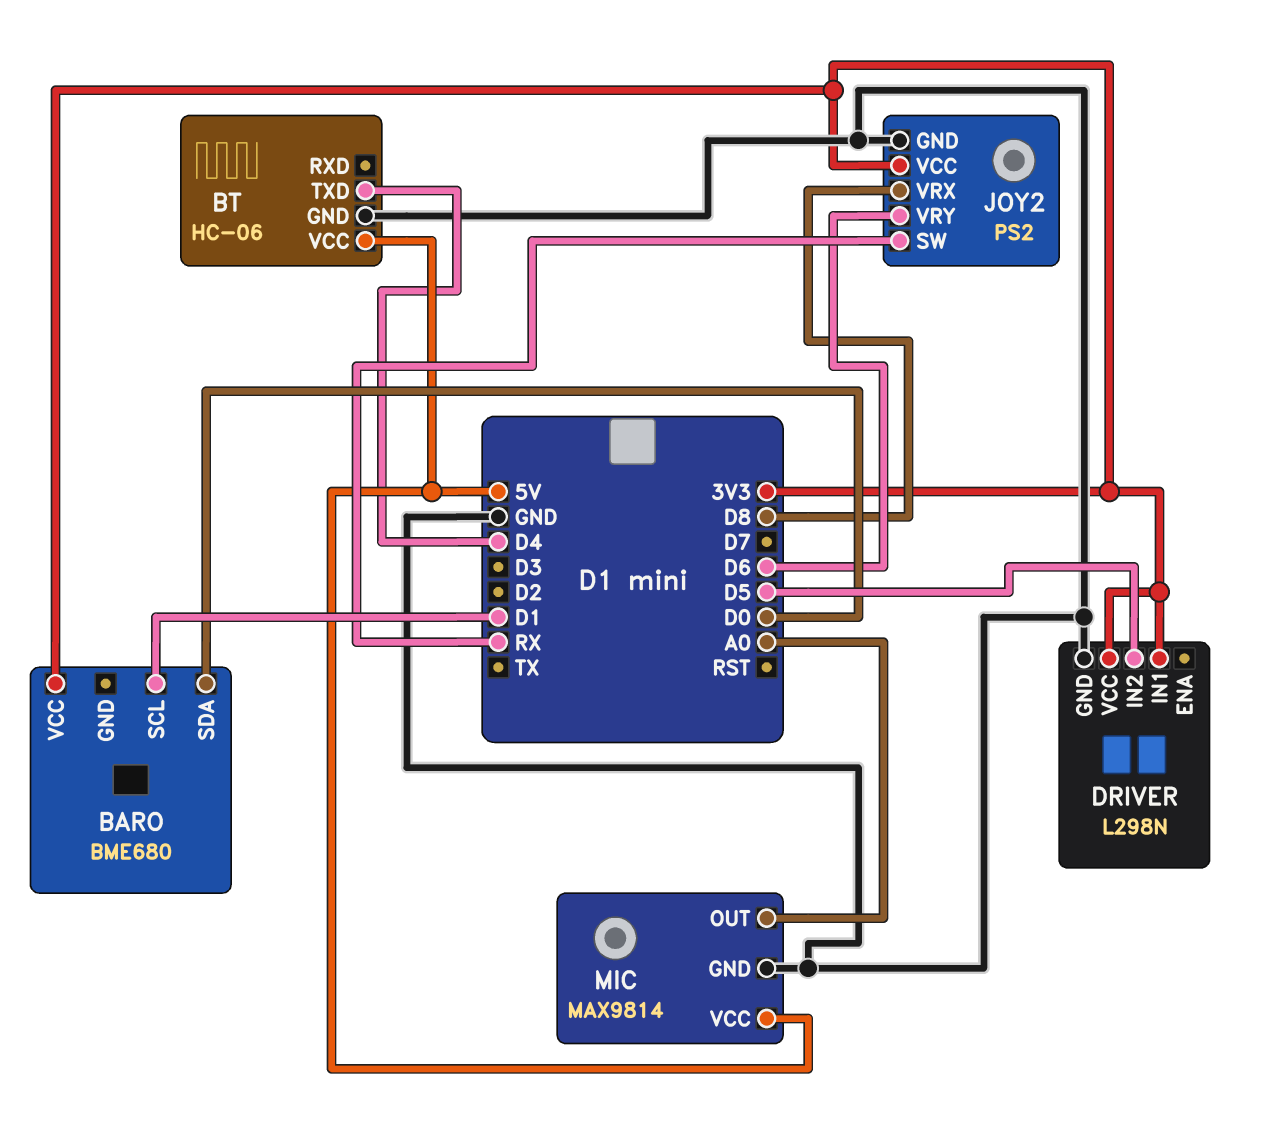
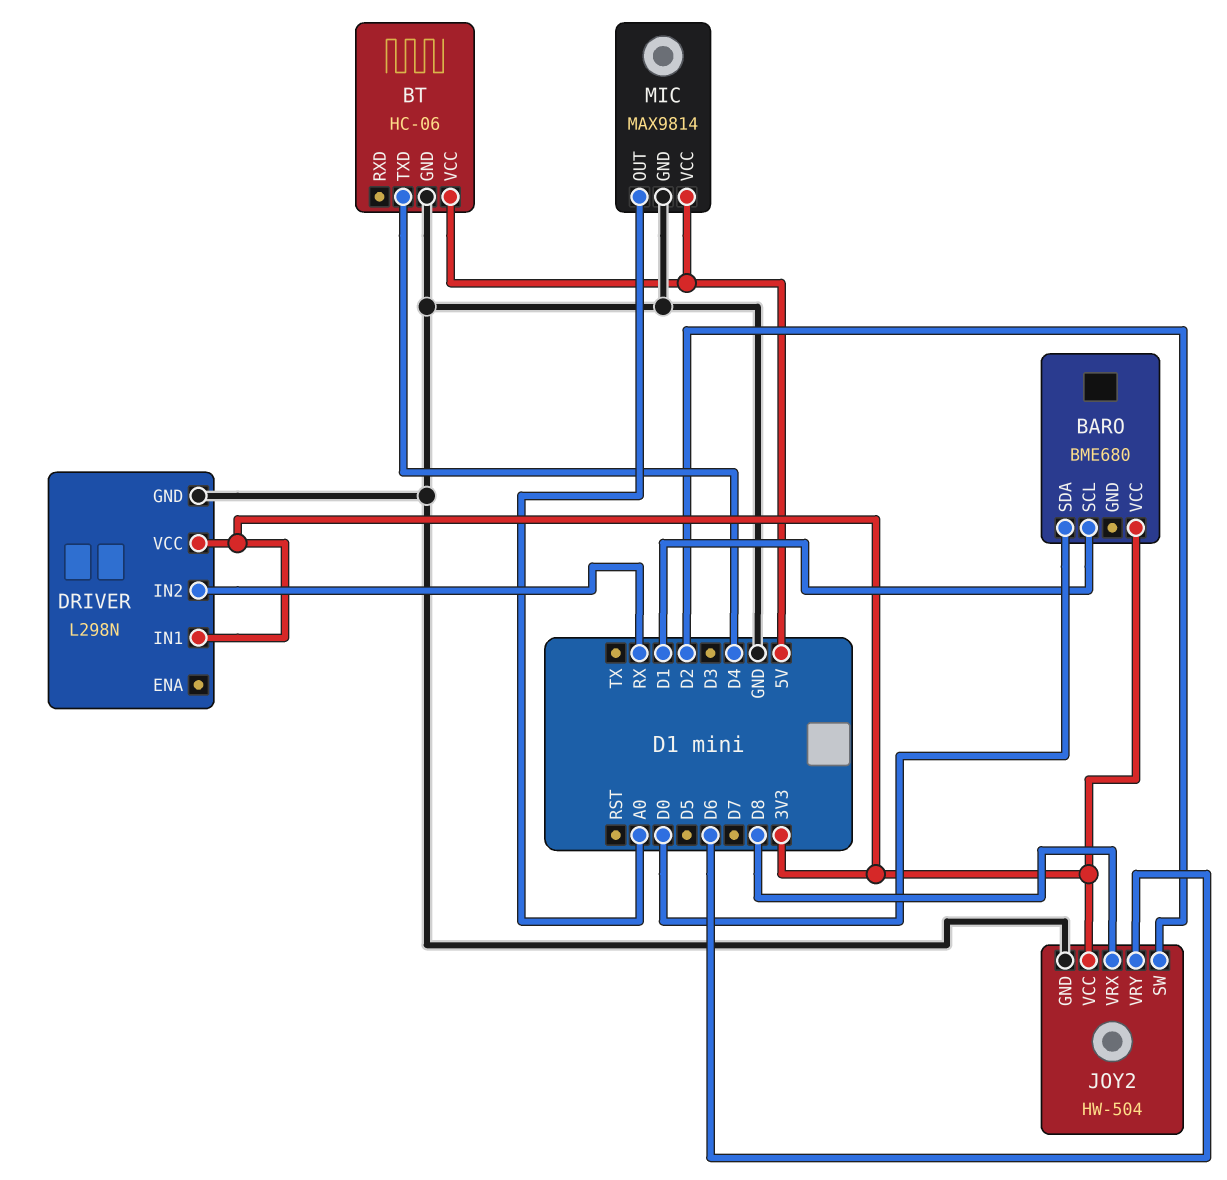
DRIVER pin IN2: D5 -> RX
JOY2: PS2 -> HW-504
JOY2 pin SW: RX -> D2

